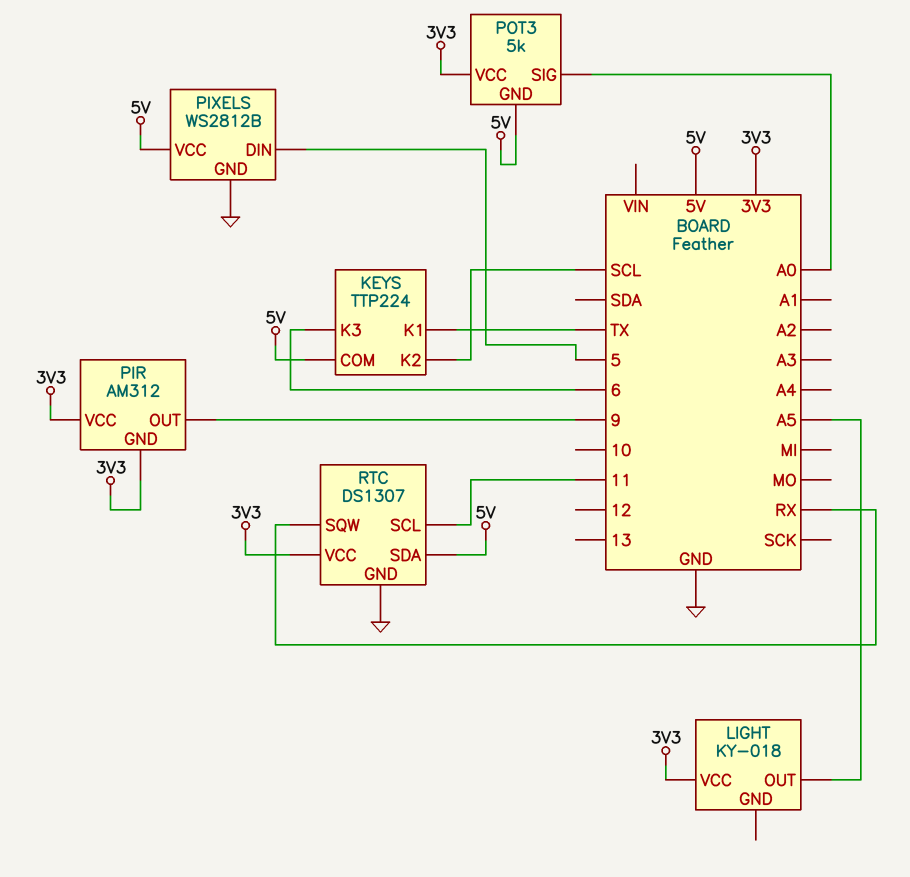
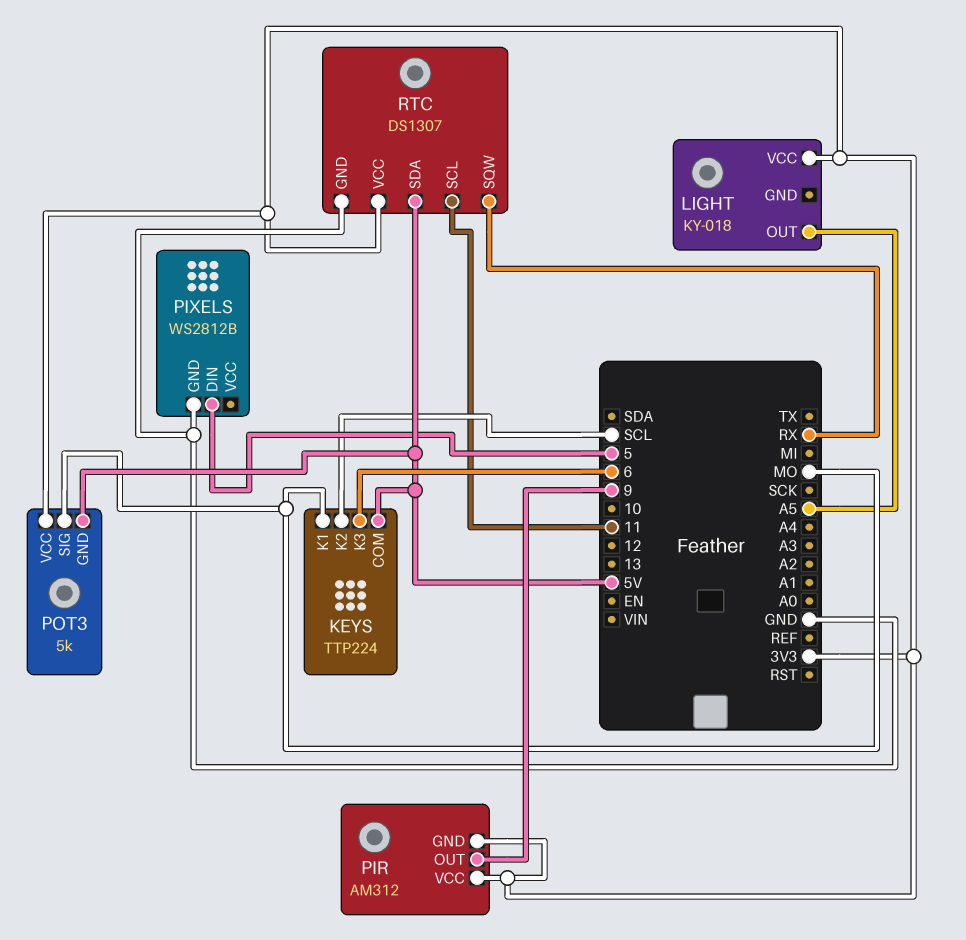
KEYS pin K1: TX -> MO
PIXELS pin VCC: 5V -> none
POT3 pin SIG: A0 -> MO

